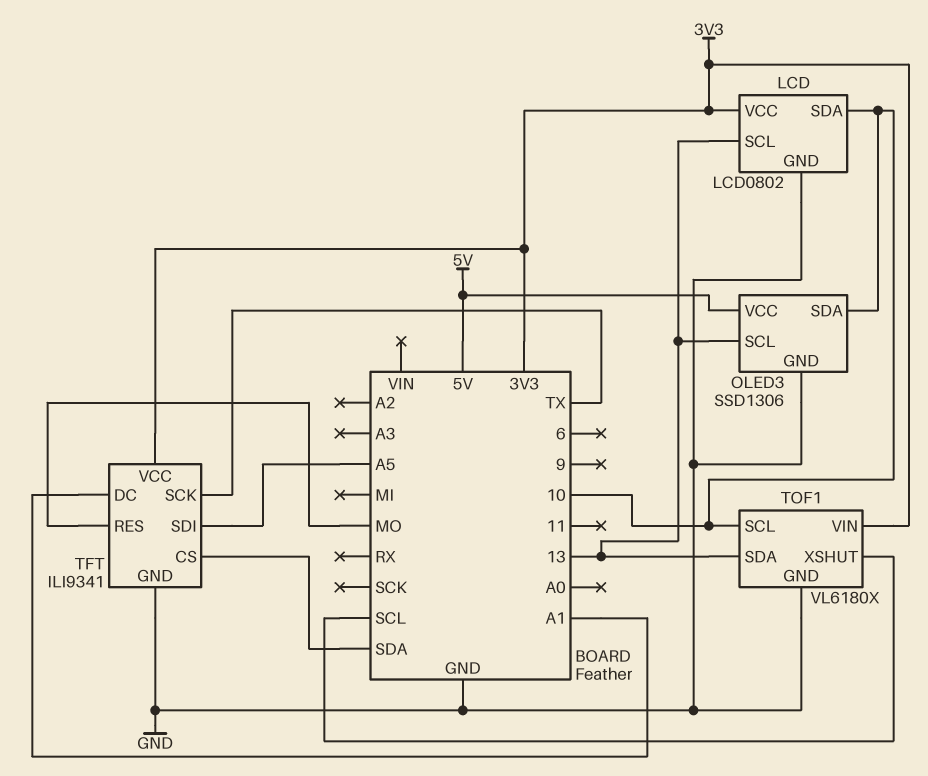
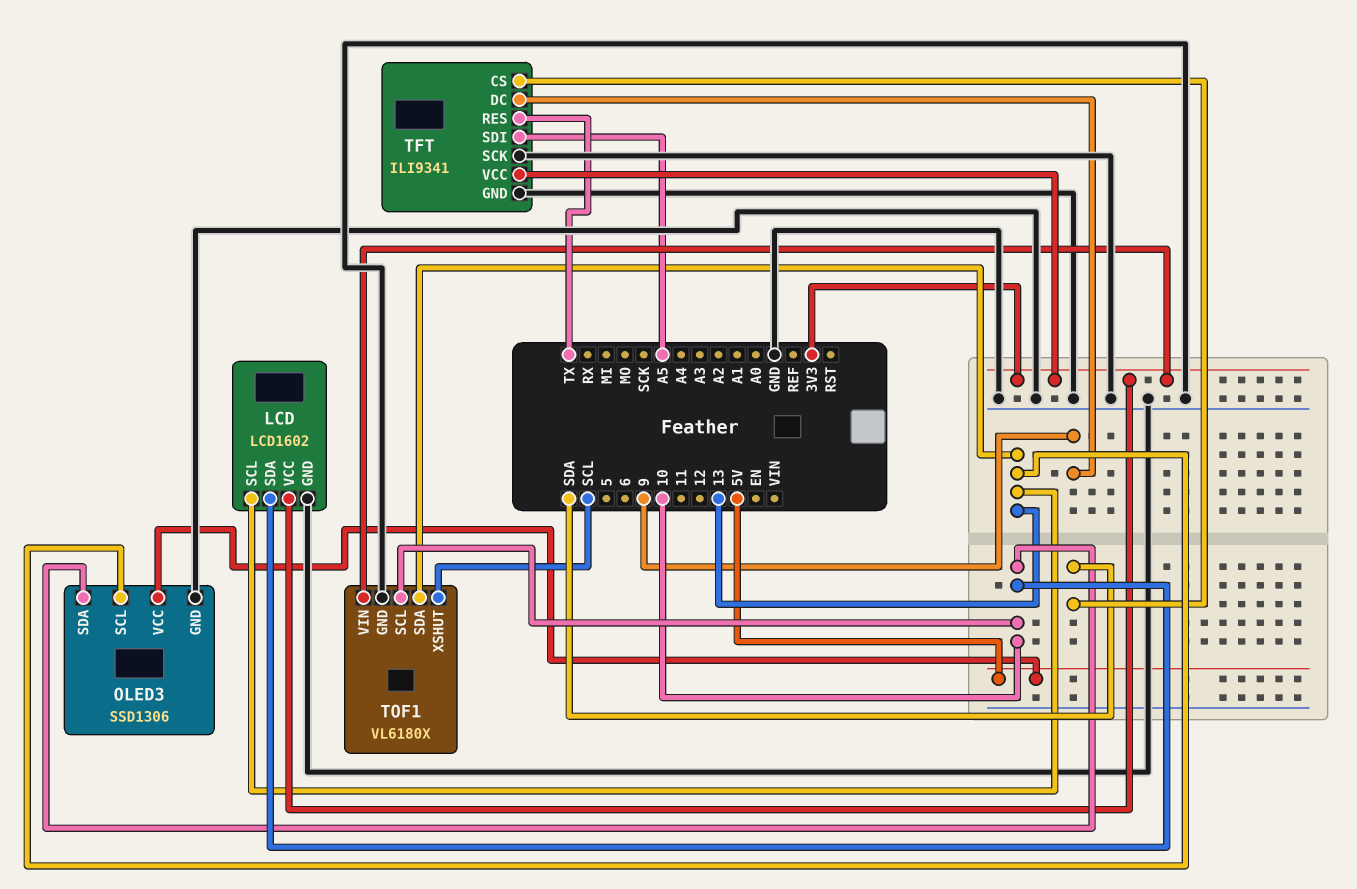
LCD: LCD0802 -> LCD1602
TFT pin DC: A1 -> 9
TFT pin RES: MO -> TX
TFT pin SCK: TX -> GND

